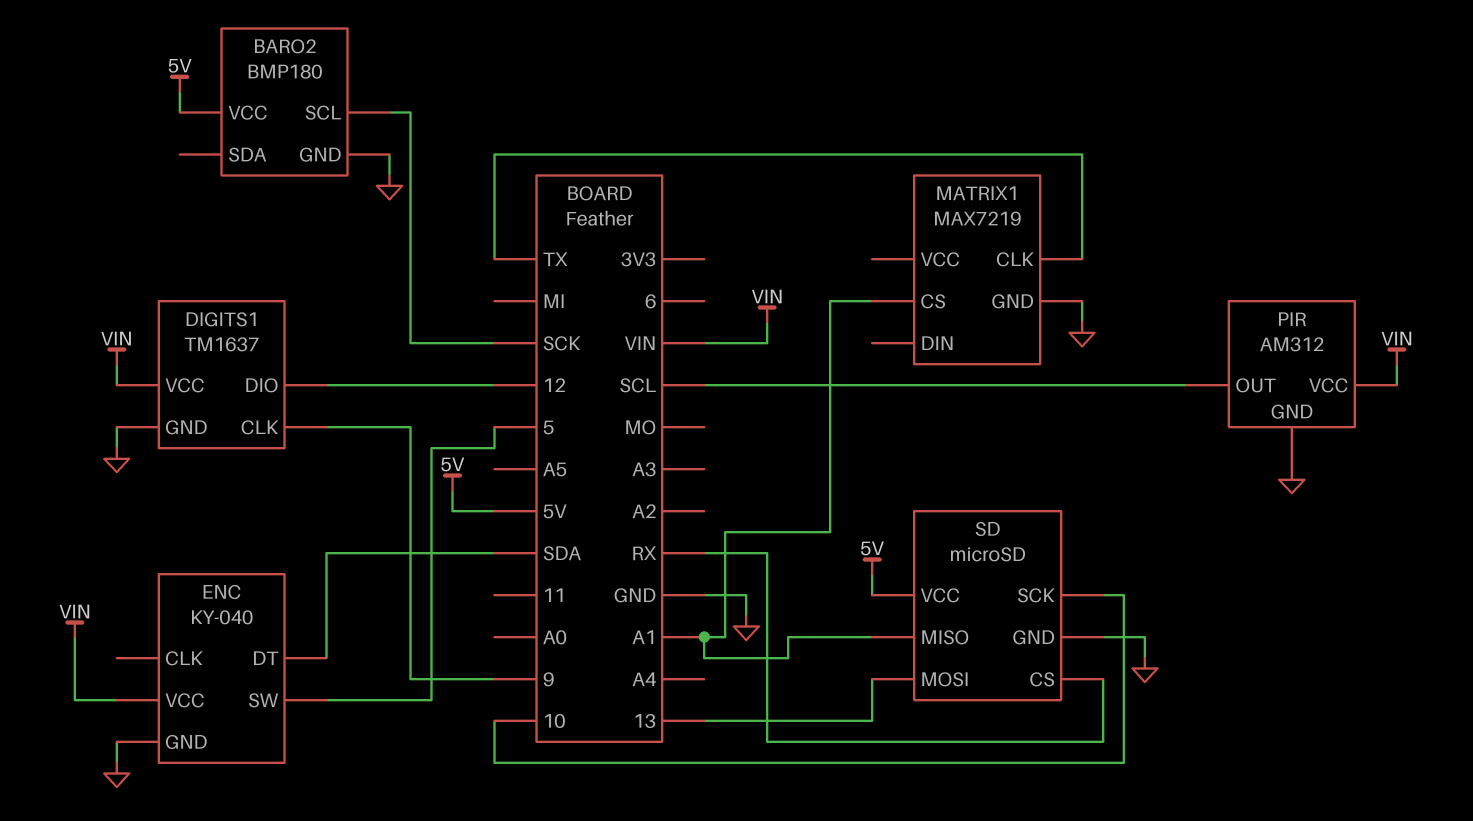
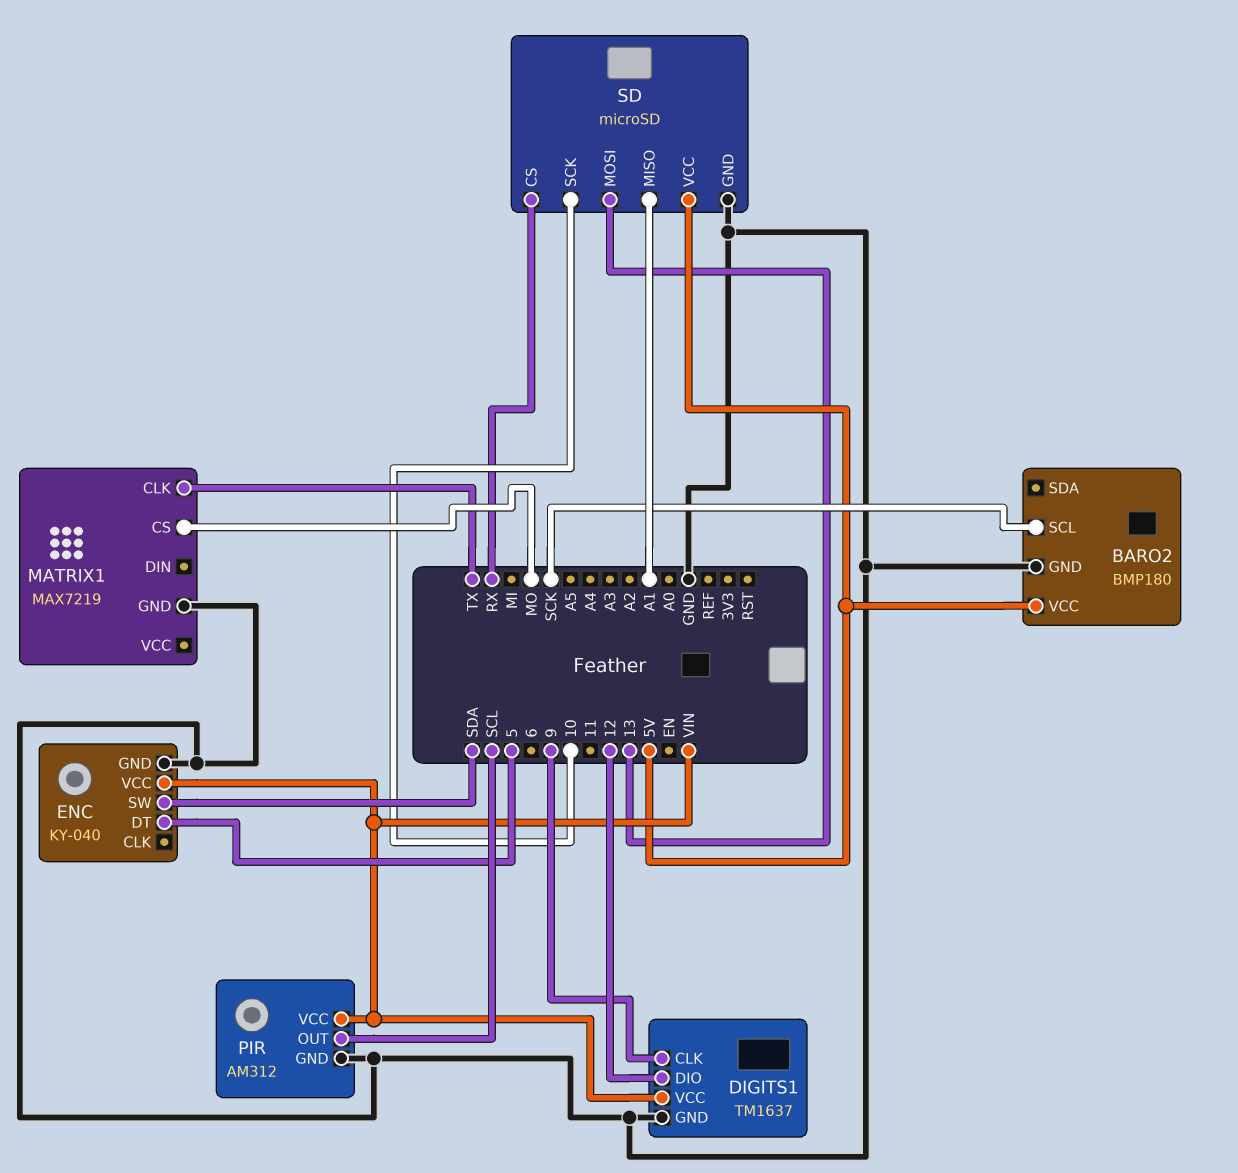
ENC pin DT: SDA -> 5
ENC pin SW: 5 -> SDA
MATRIX1 pin CS: A1 -> MO

